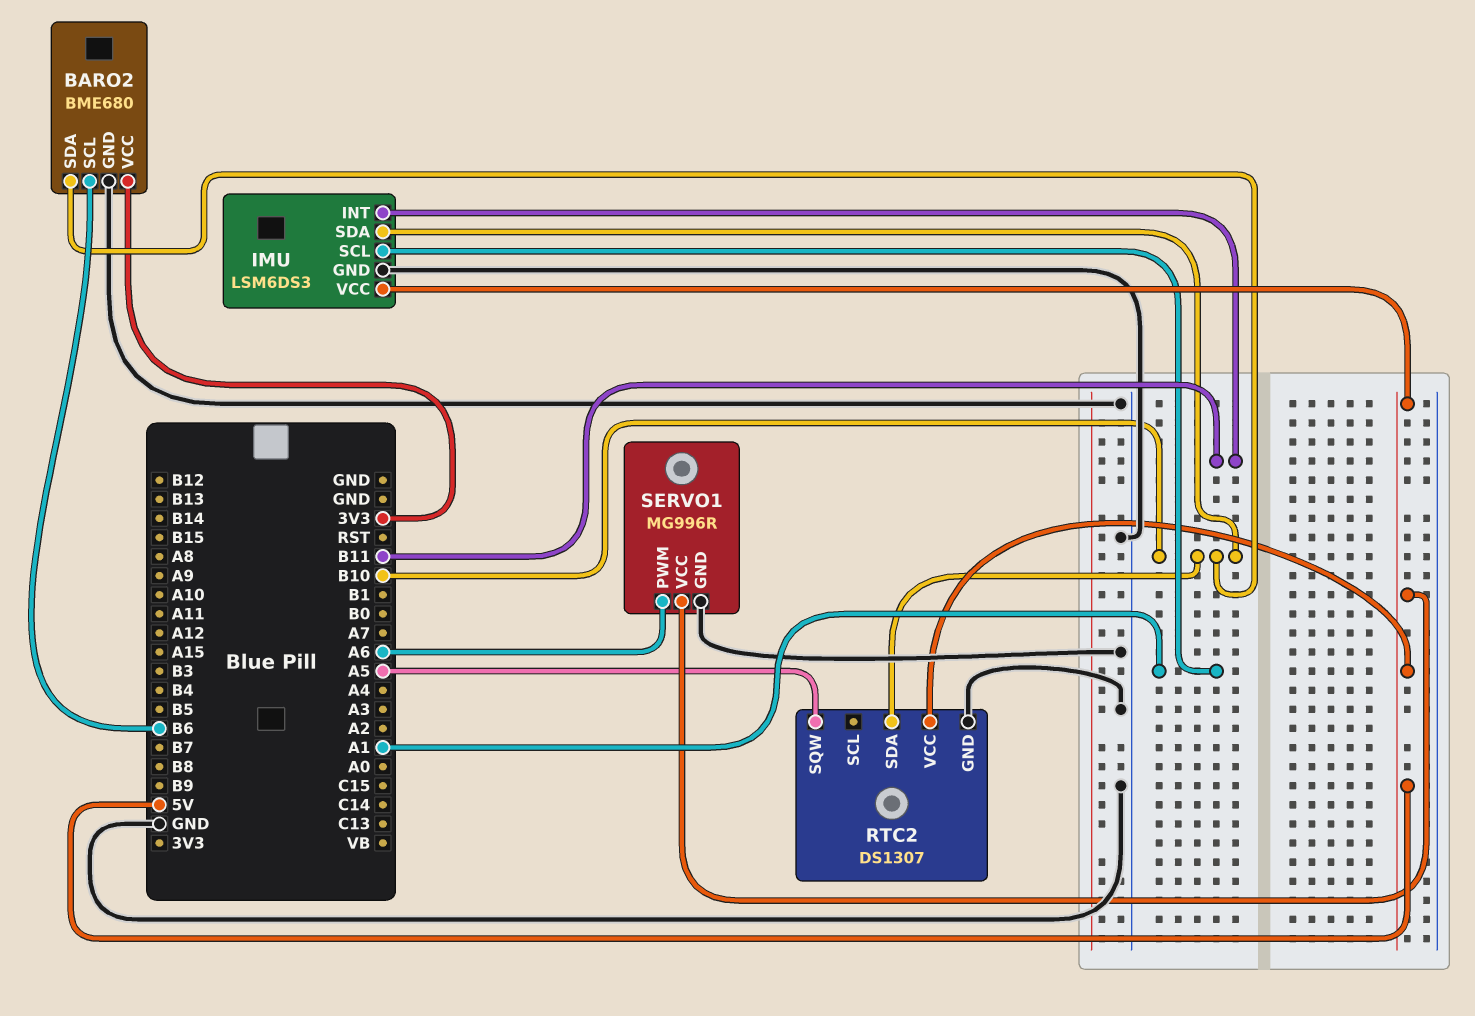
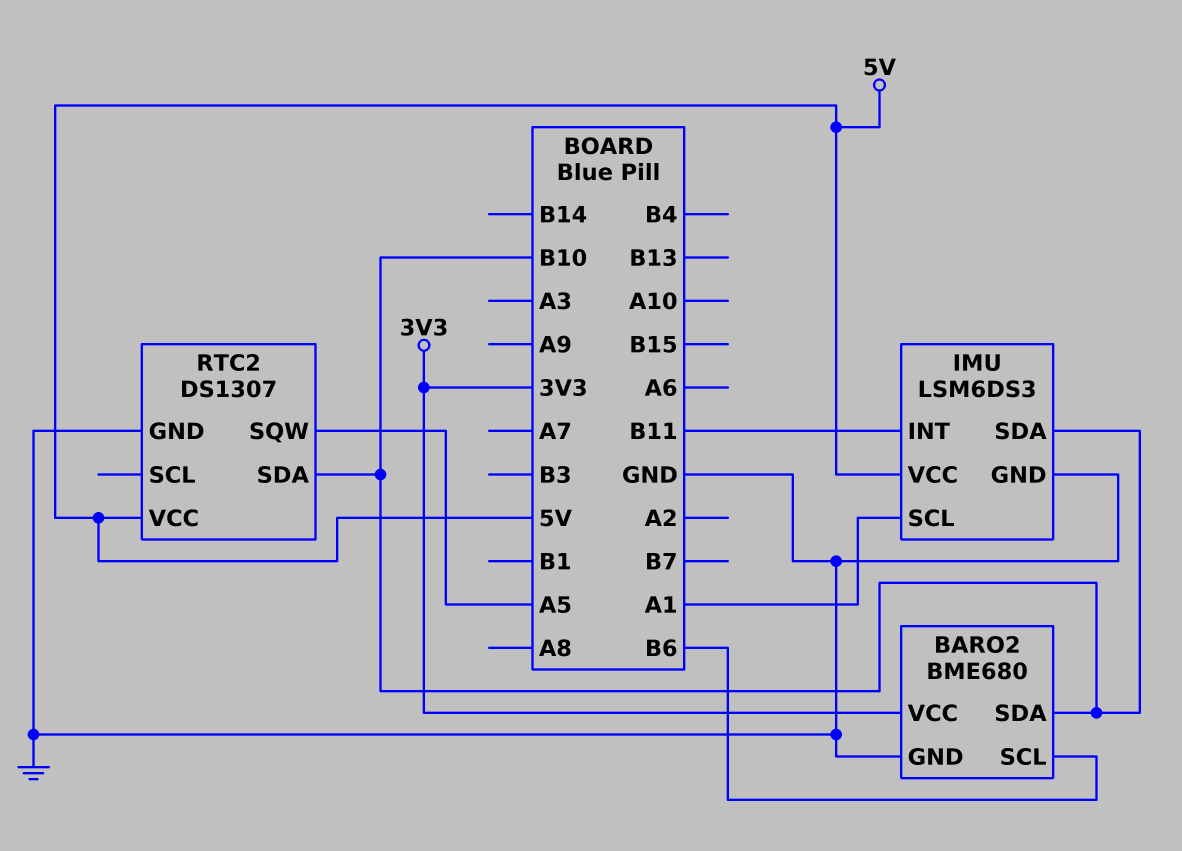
SERVO1: MG996R -> none
SERVO1 pin GND: GND -> none
SERVO1 pin PWM: A6 -> none
SERVO1 pin VCC: 5V -> none

